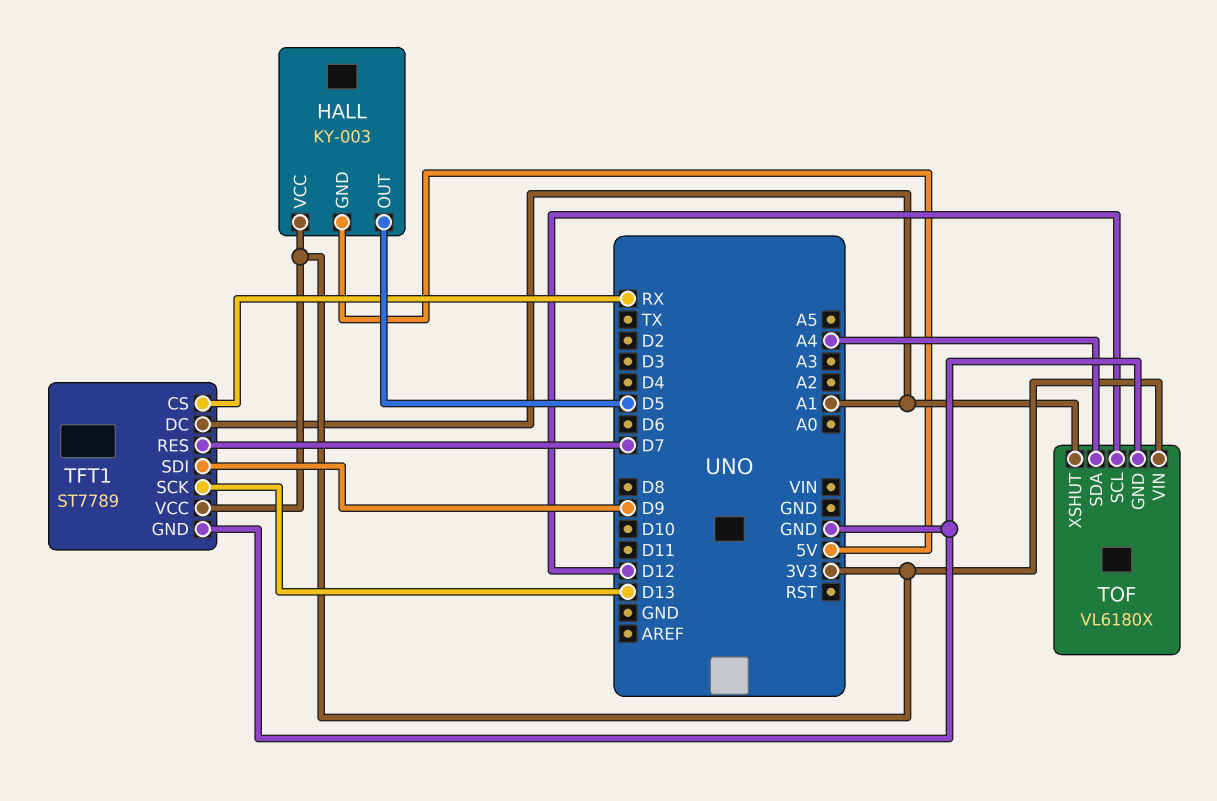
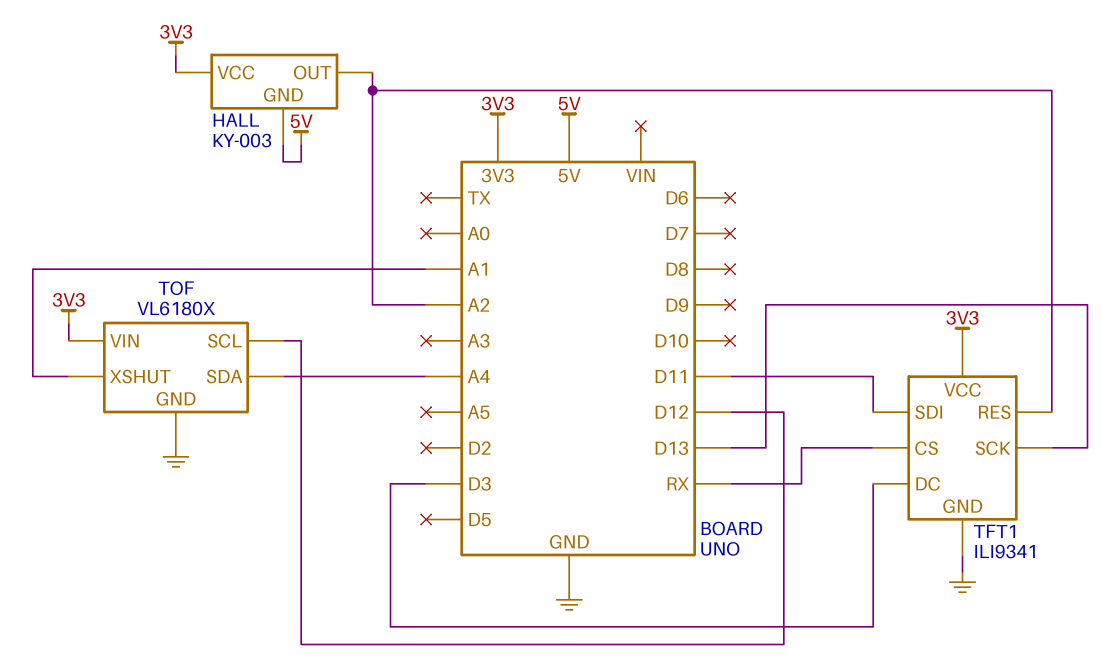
HALL pin OUT: D5 -> A2
TFT1: ST7789 -> ILI9341
TFT1 pin DC: A1 -> D3
TFT1 pin RES: D7 -> A2
TFT1 pin SDI: D9 -> D11

